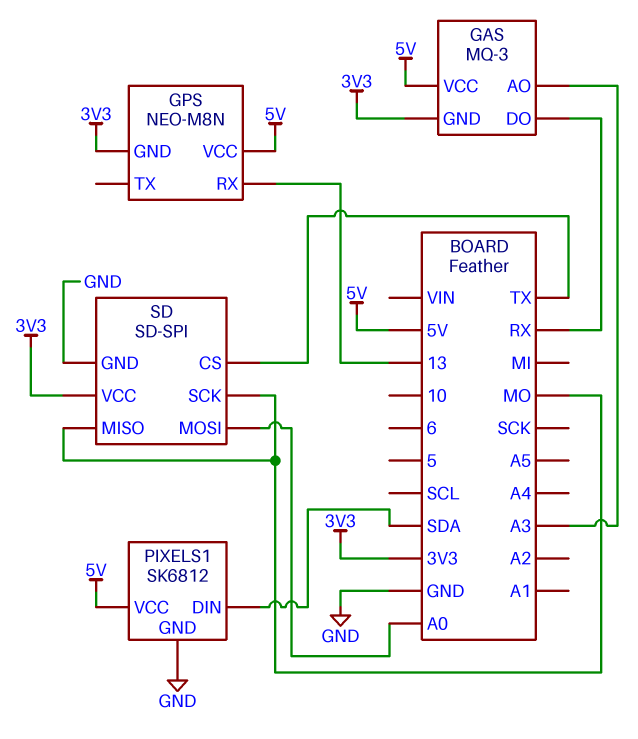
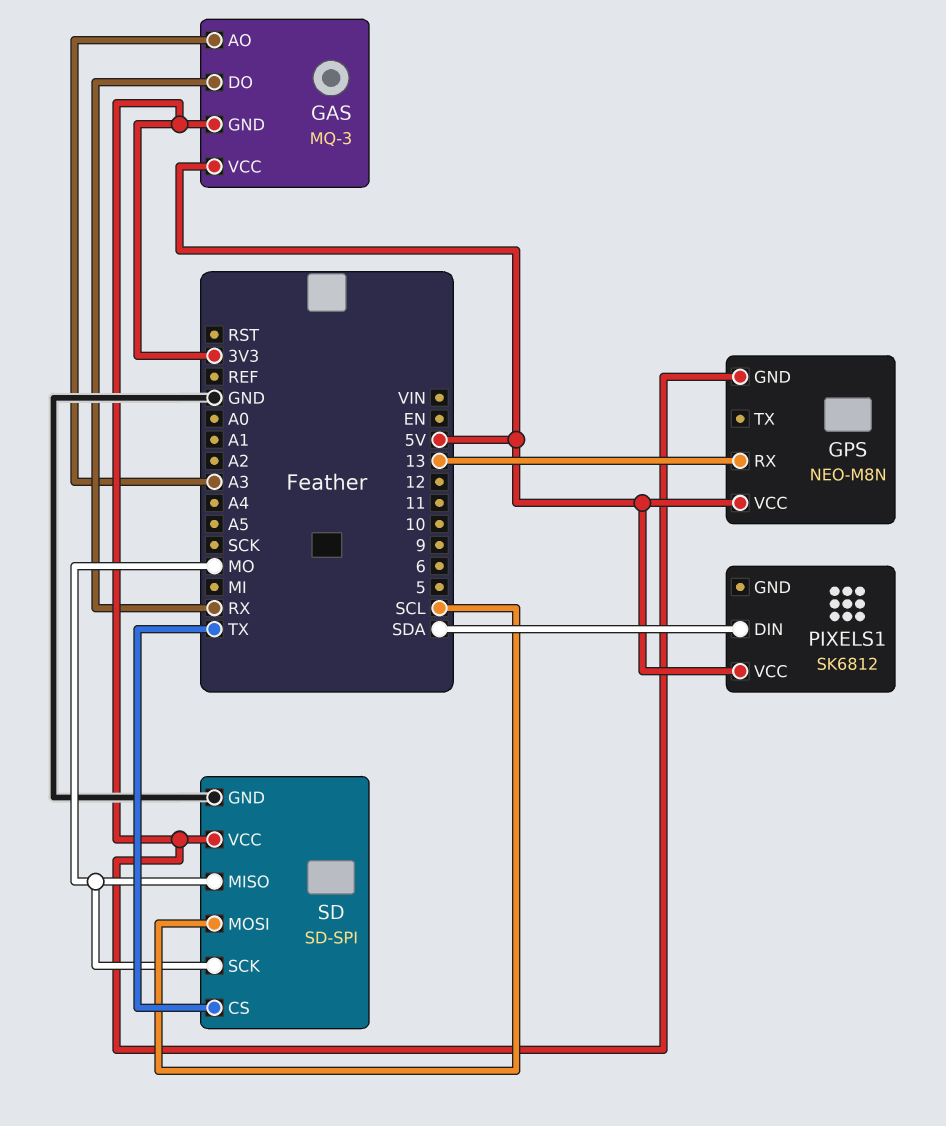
PIXELS1 pin GND: GND -> none
SD pin MOSI: A0 -> SCL

